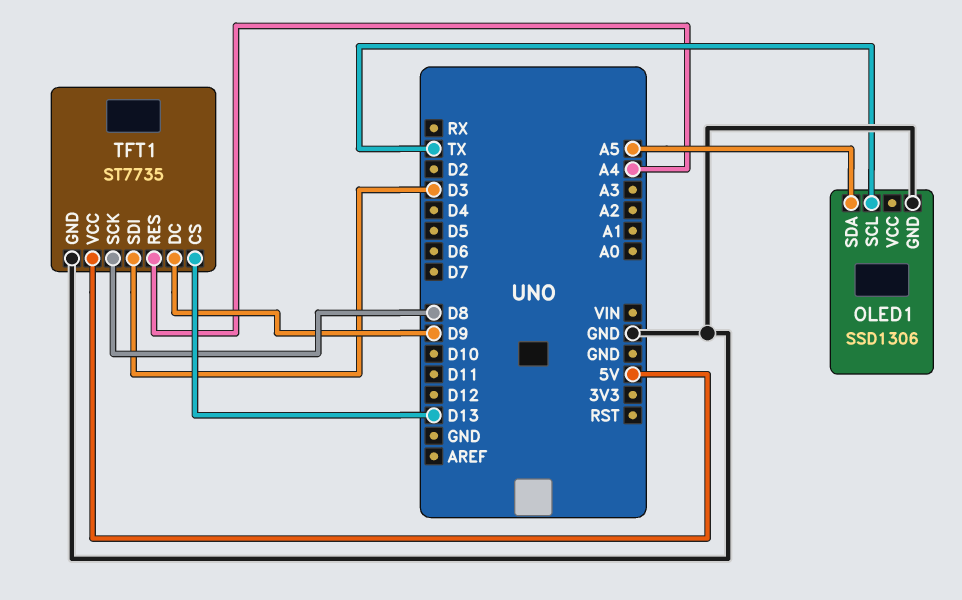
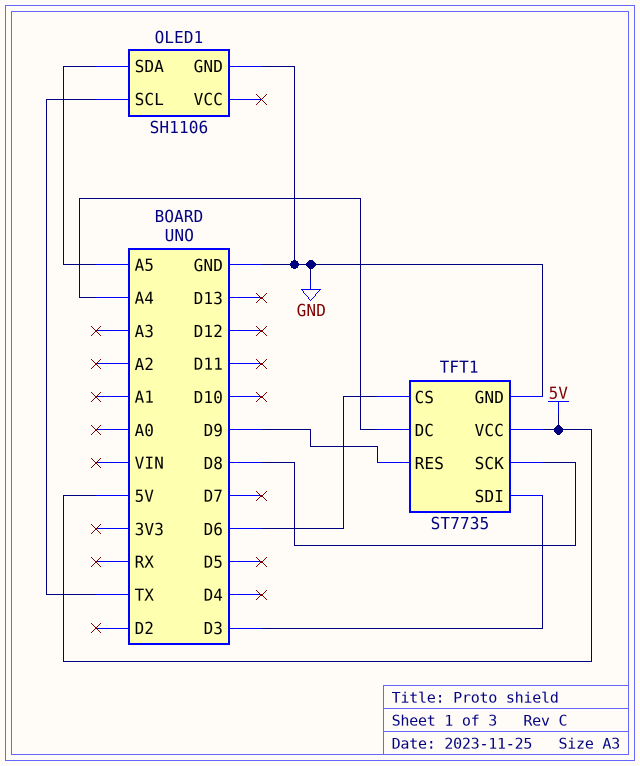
OLED1: SSD1306 -> SH1106
TFT1 pin CS: D13 -> D6
TFT1 pin DC: D9 -> A4
TFT1 pin RES: A4 -> D9

